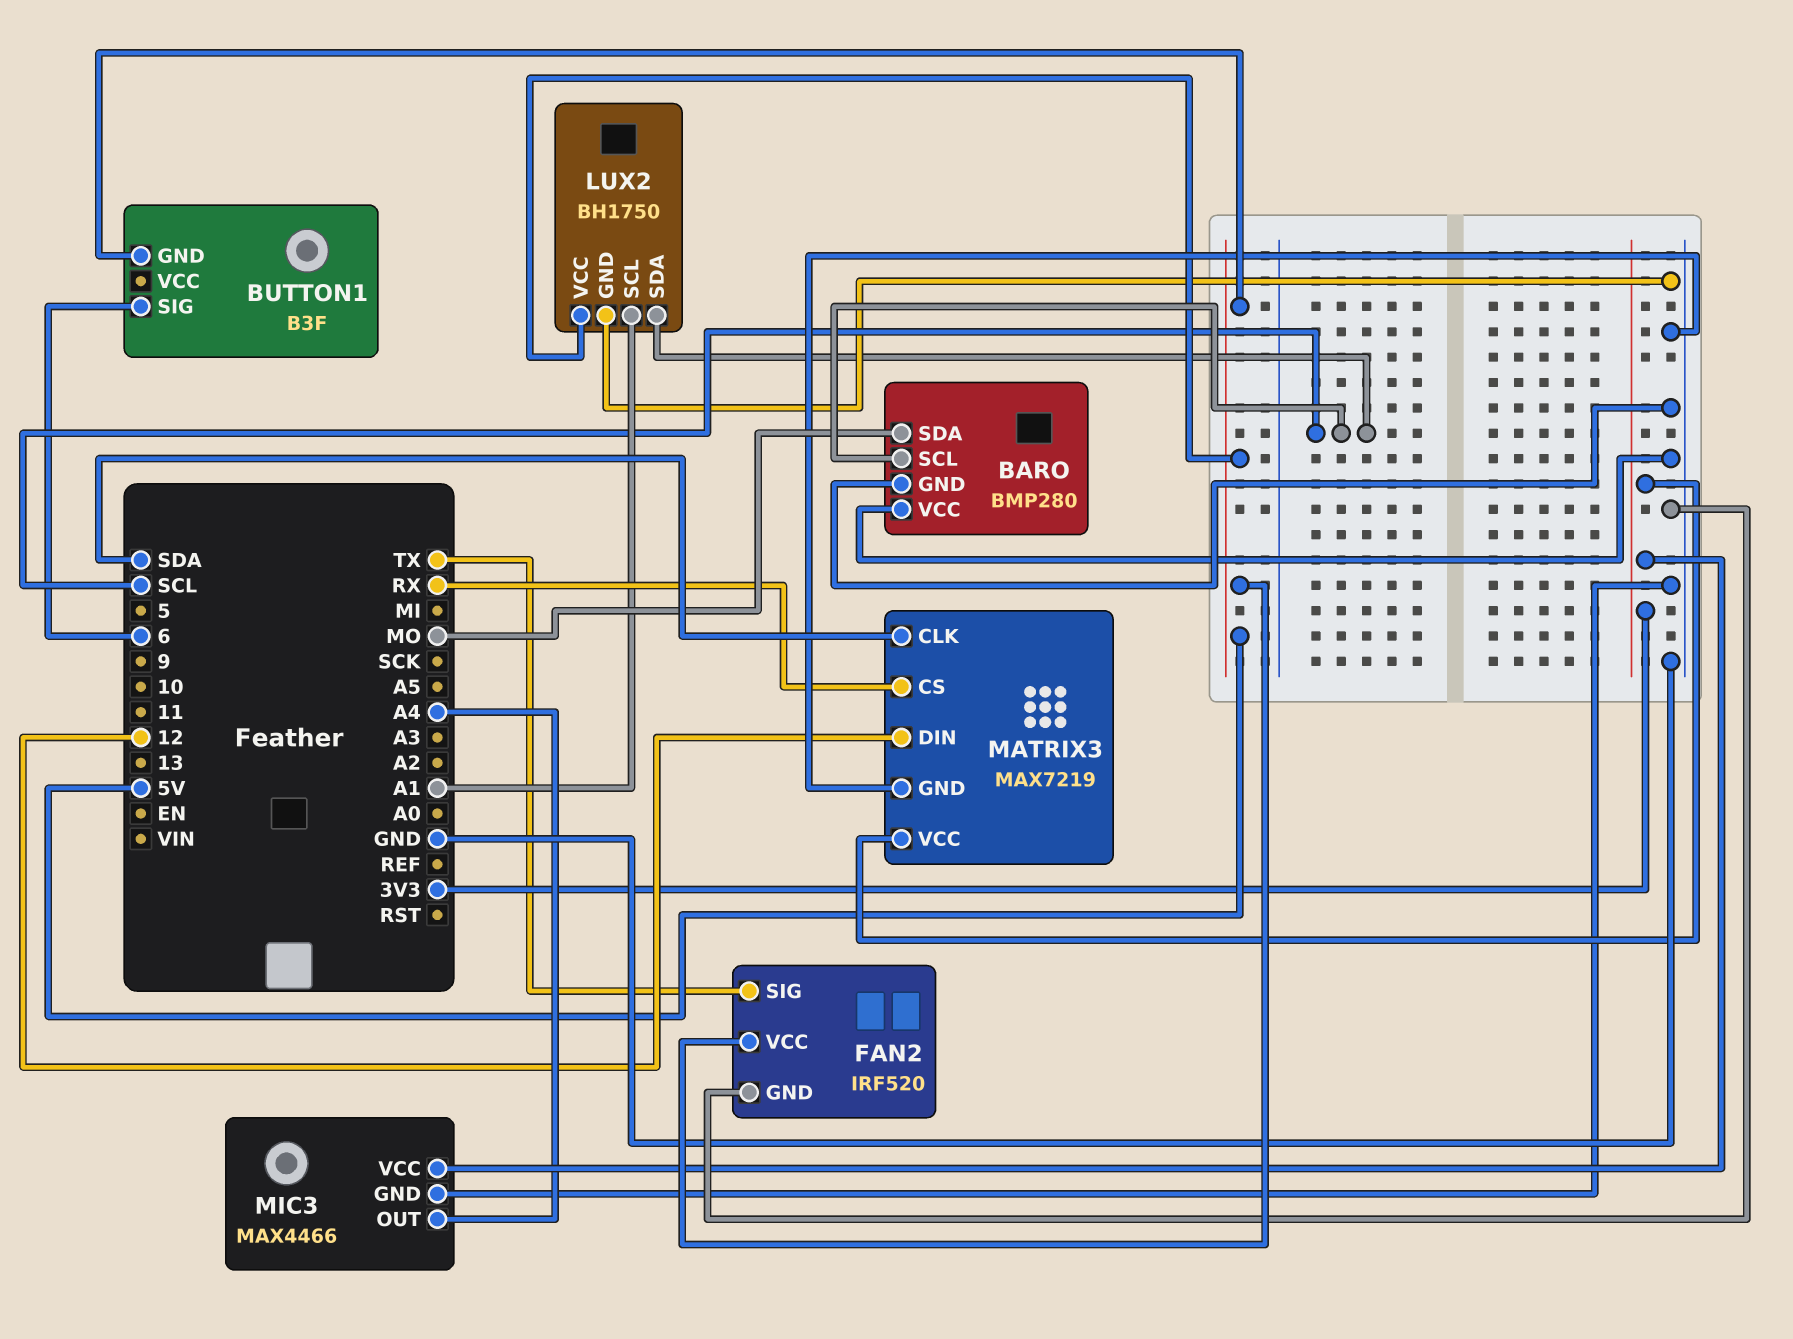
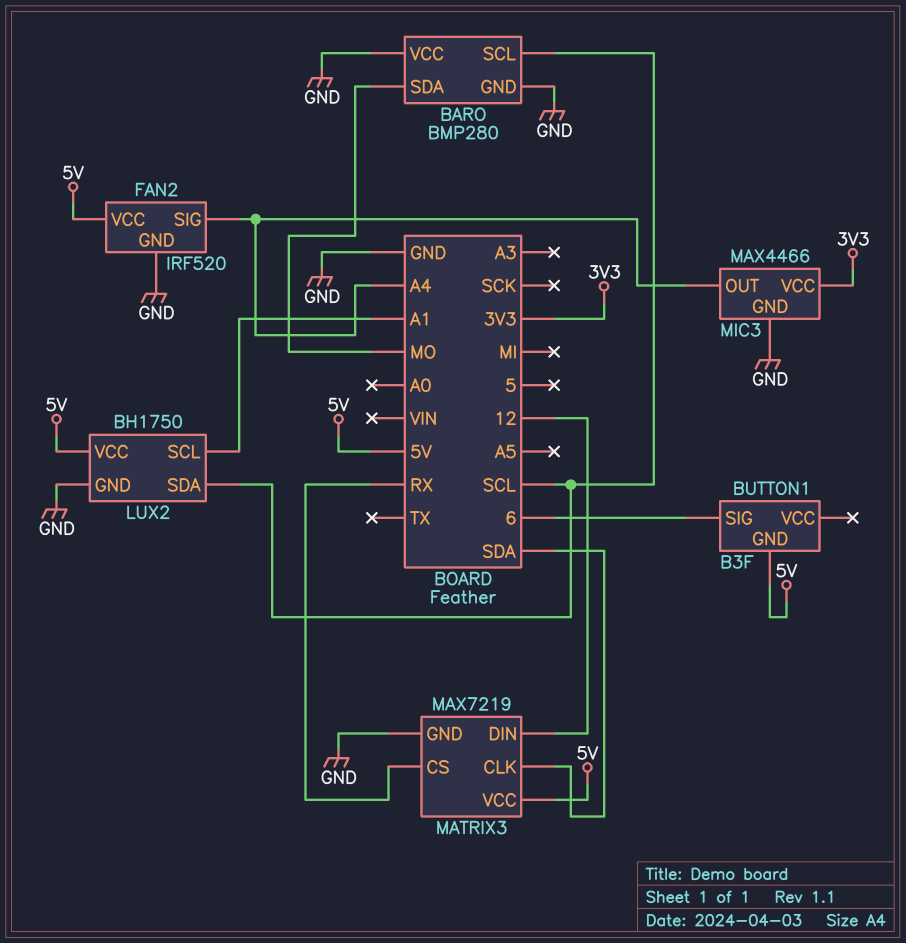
FAN2 pin SIG: TX -> A4
MATRIX3 pin VCC: 3V3 -> 5V

